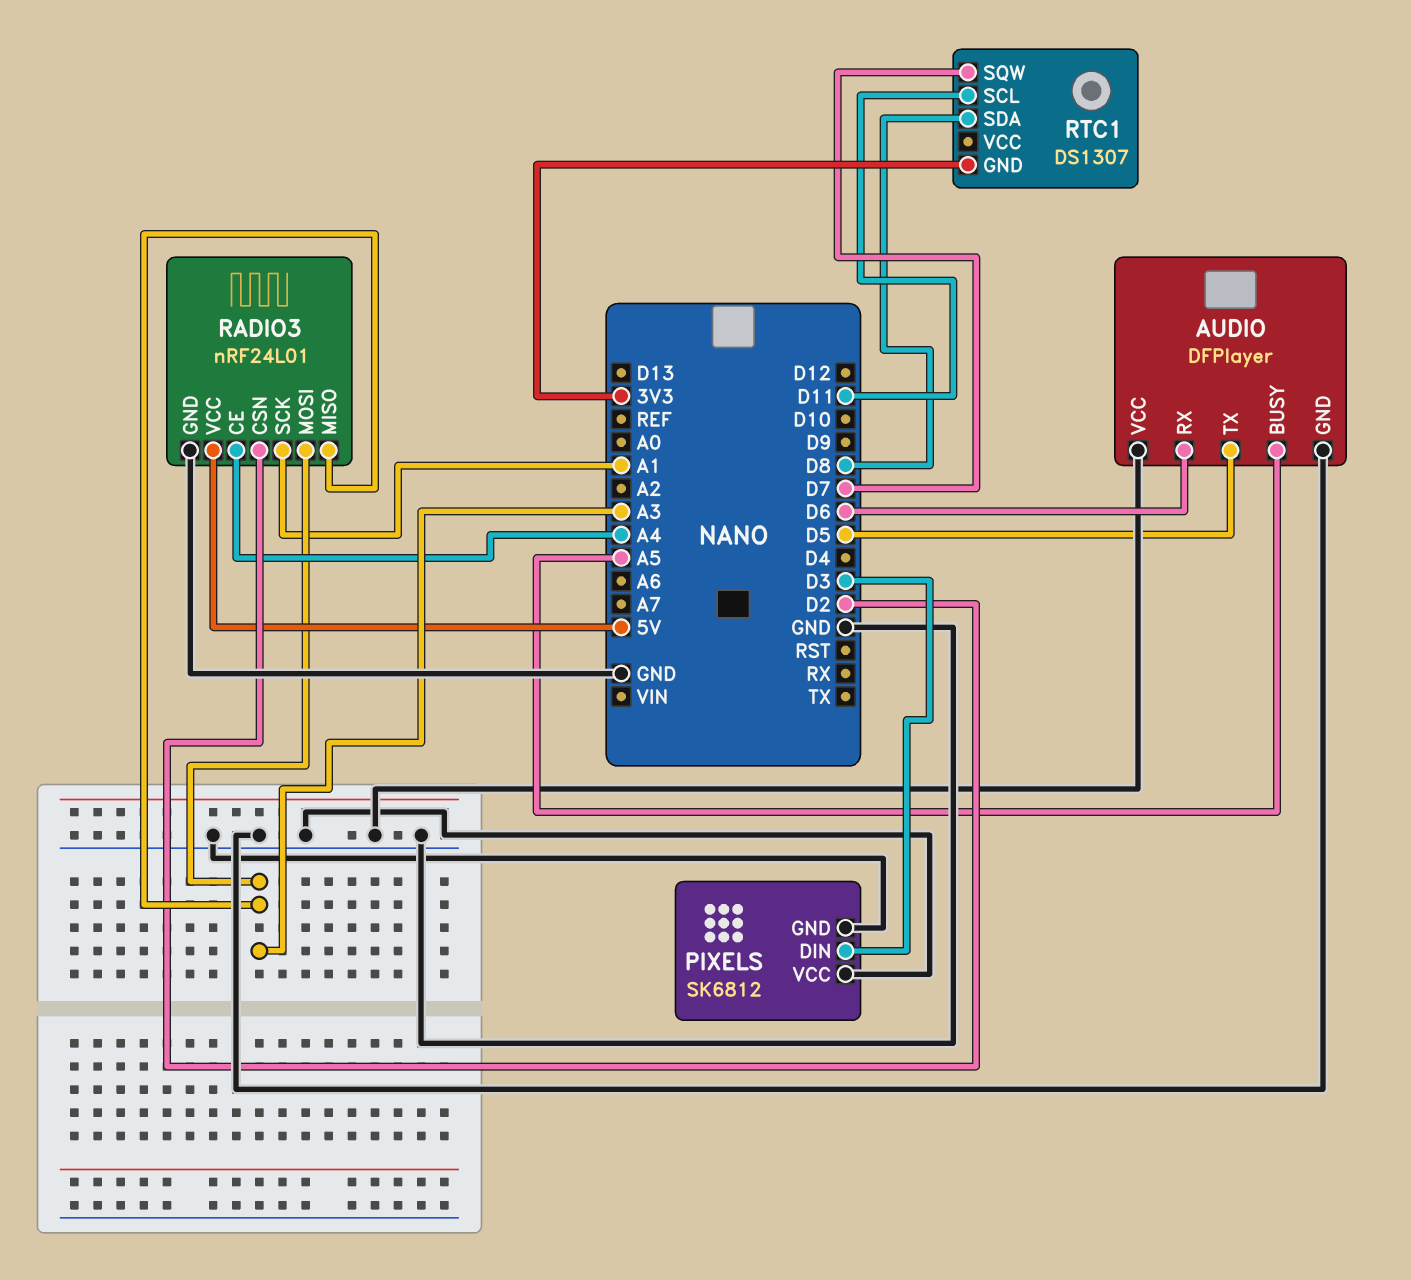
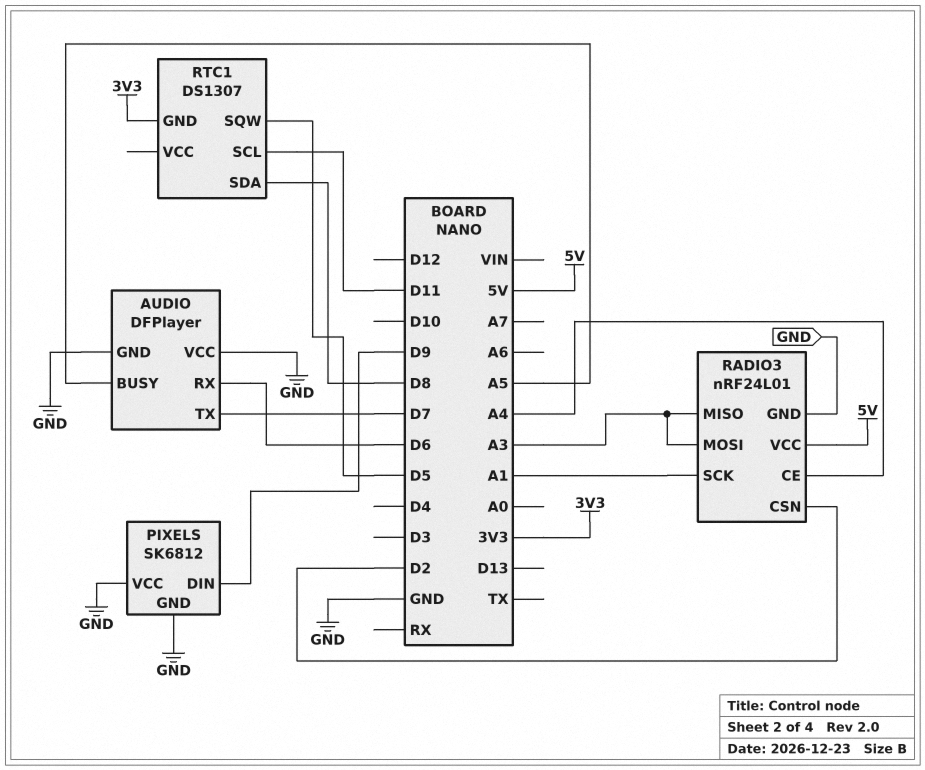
AUDIO pin TX: D5 -> D7
PIXELS pin DIN: D3 -> D9
RTC1 pin SQW: D7 -> D5

